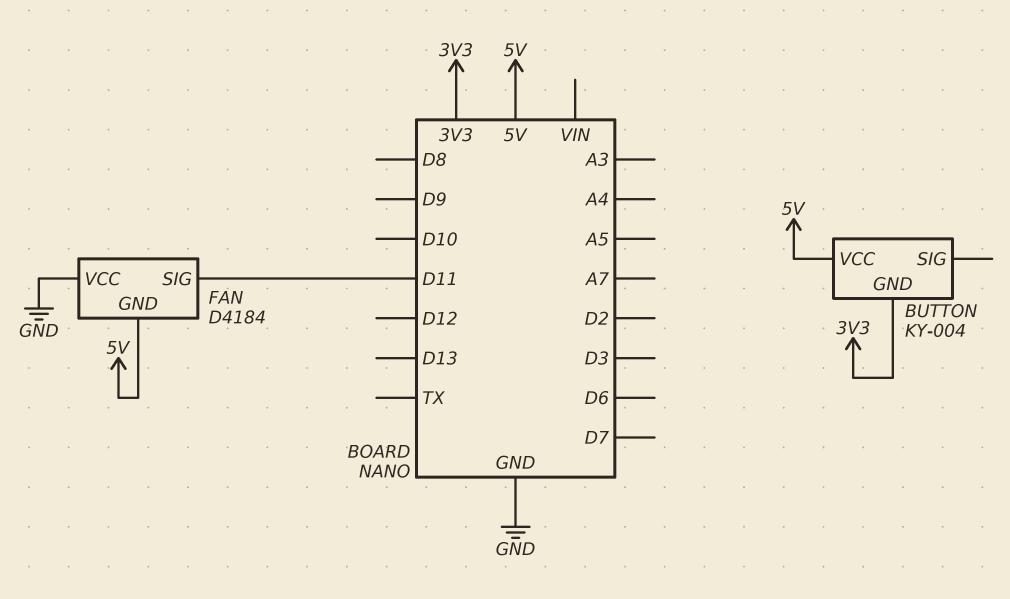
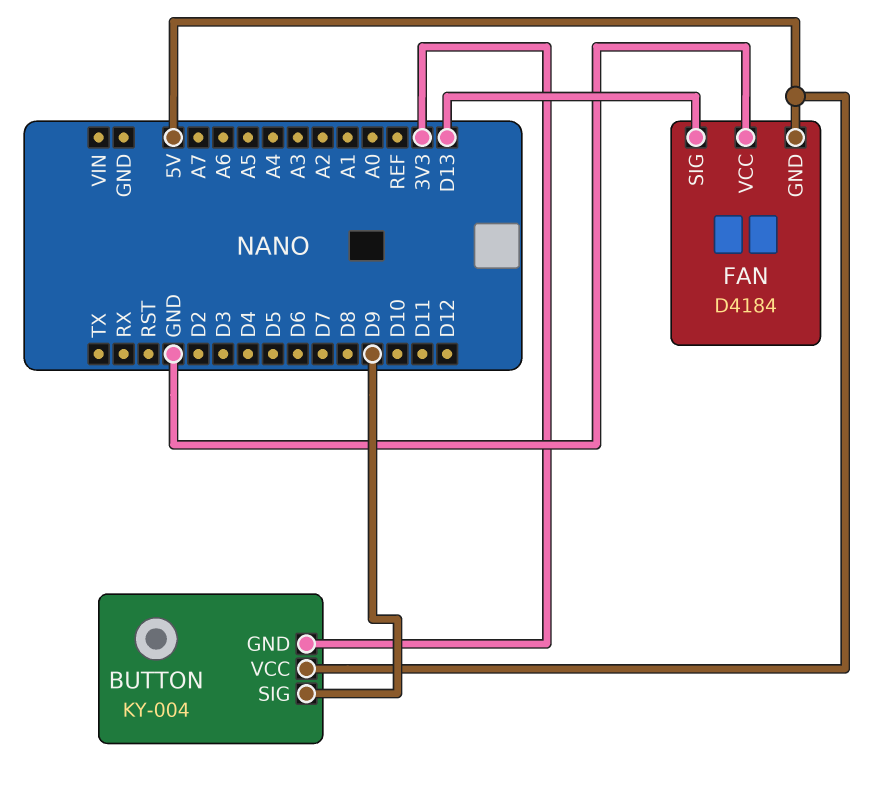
BUTTON pin SIG: none -> D9
FAN pin SIG: D11 -> D13

